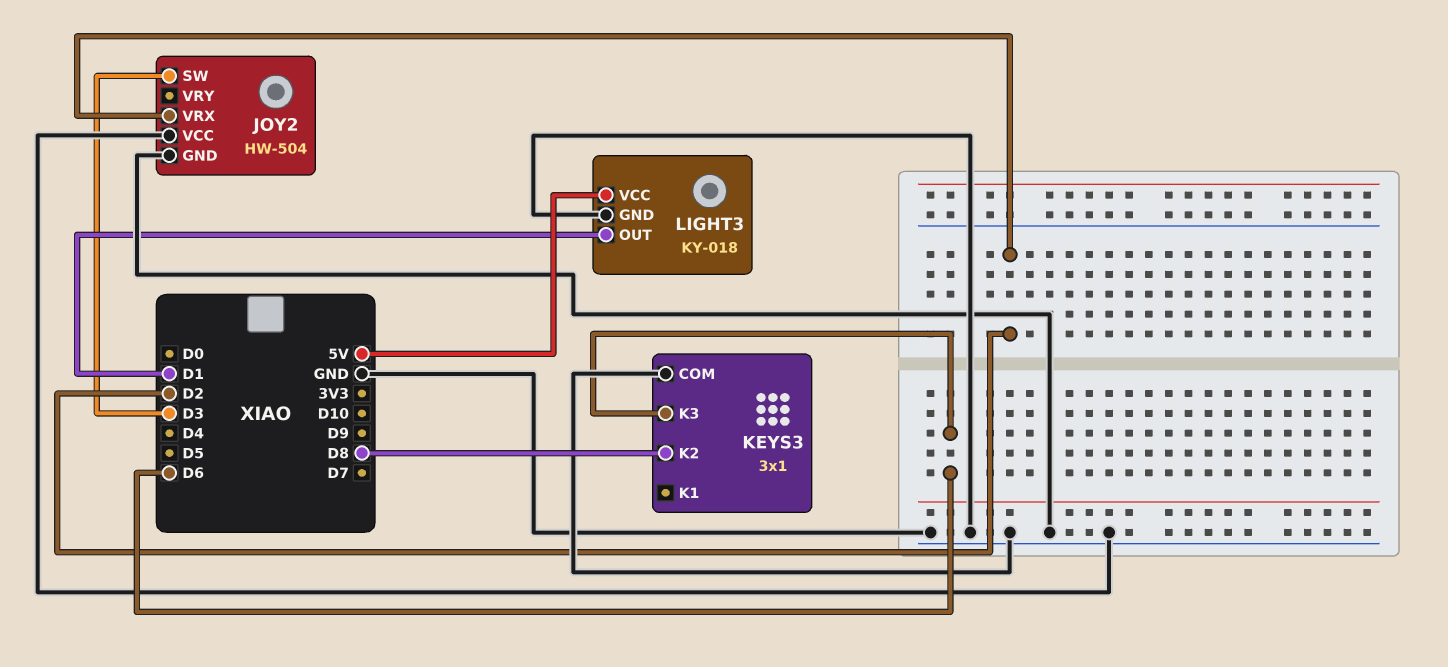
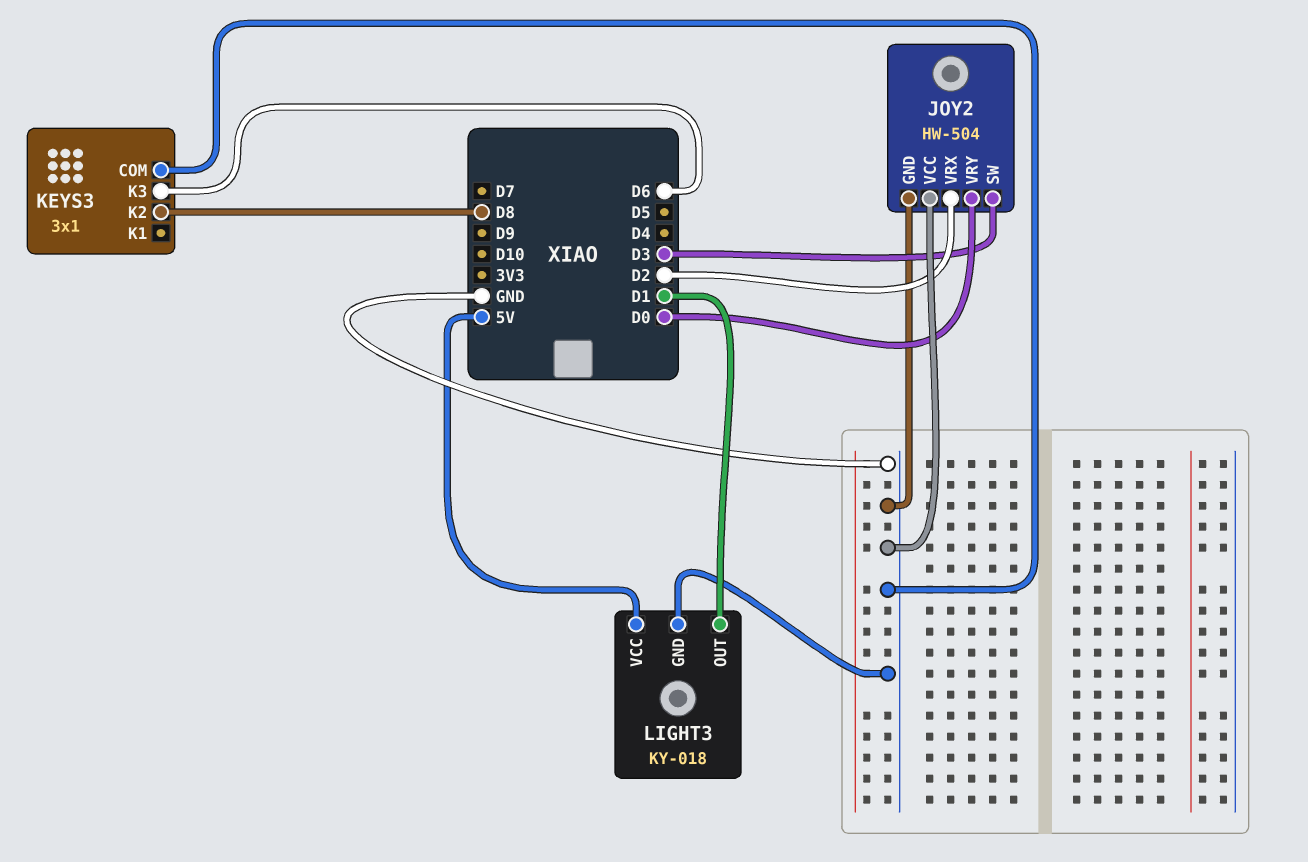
JOY2 pin VRY: none -> D0

